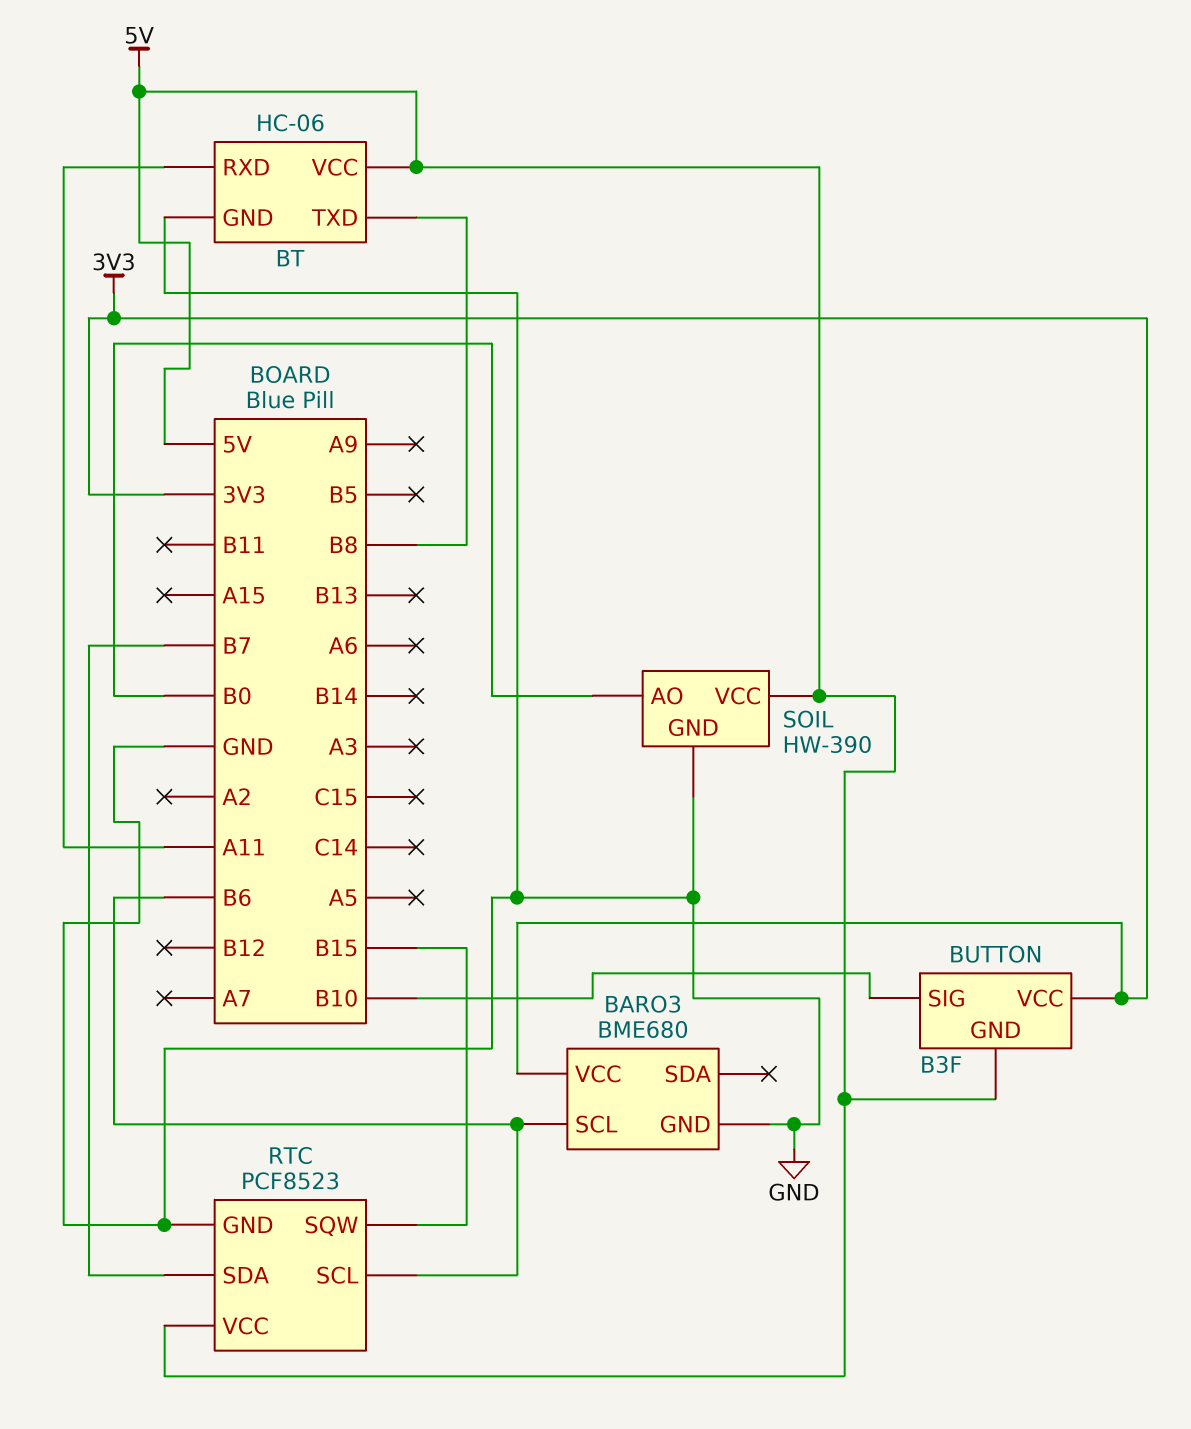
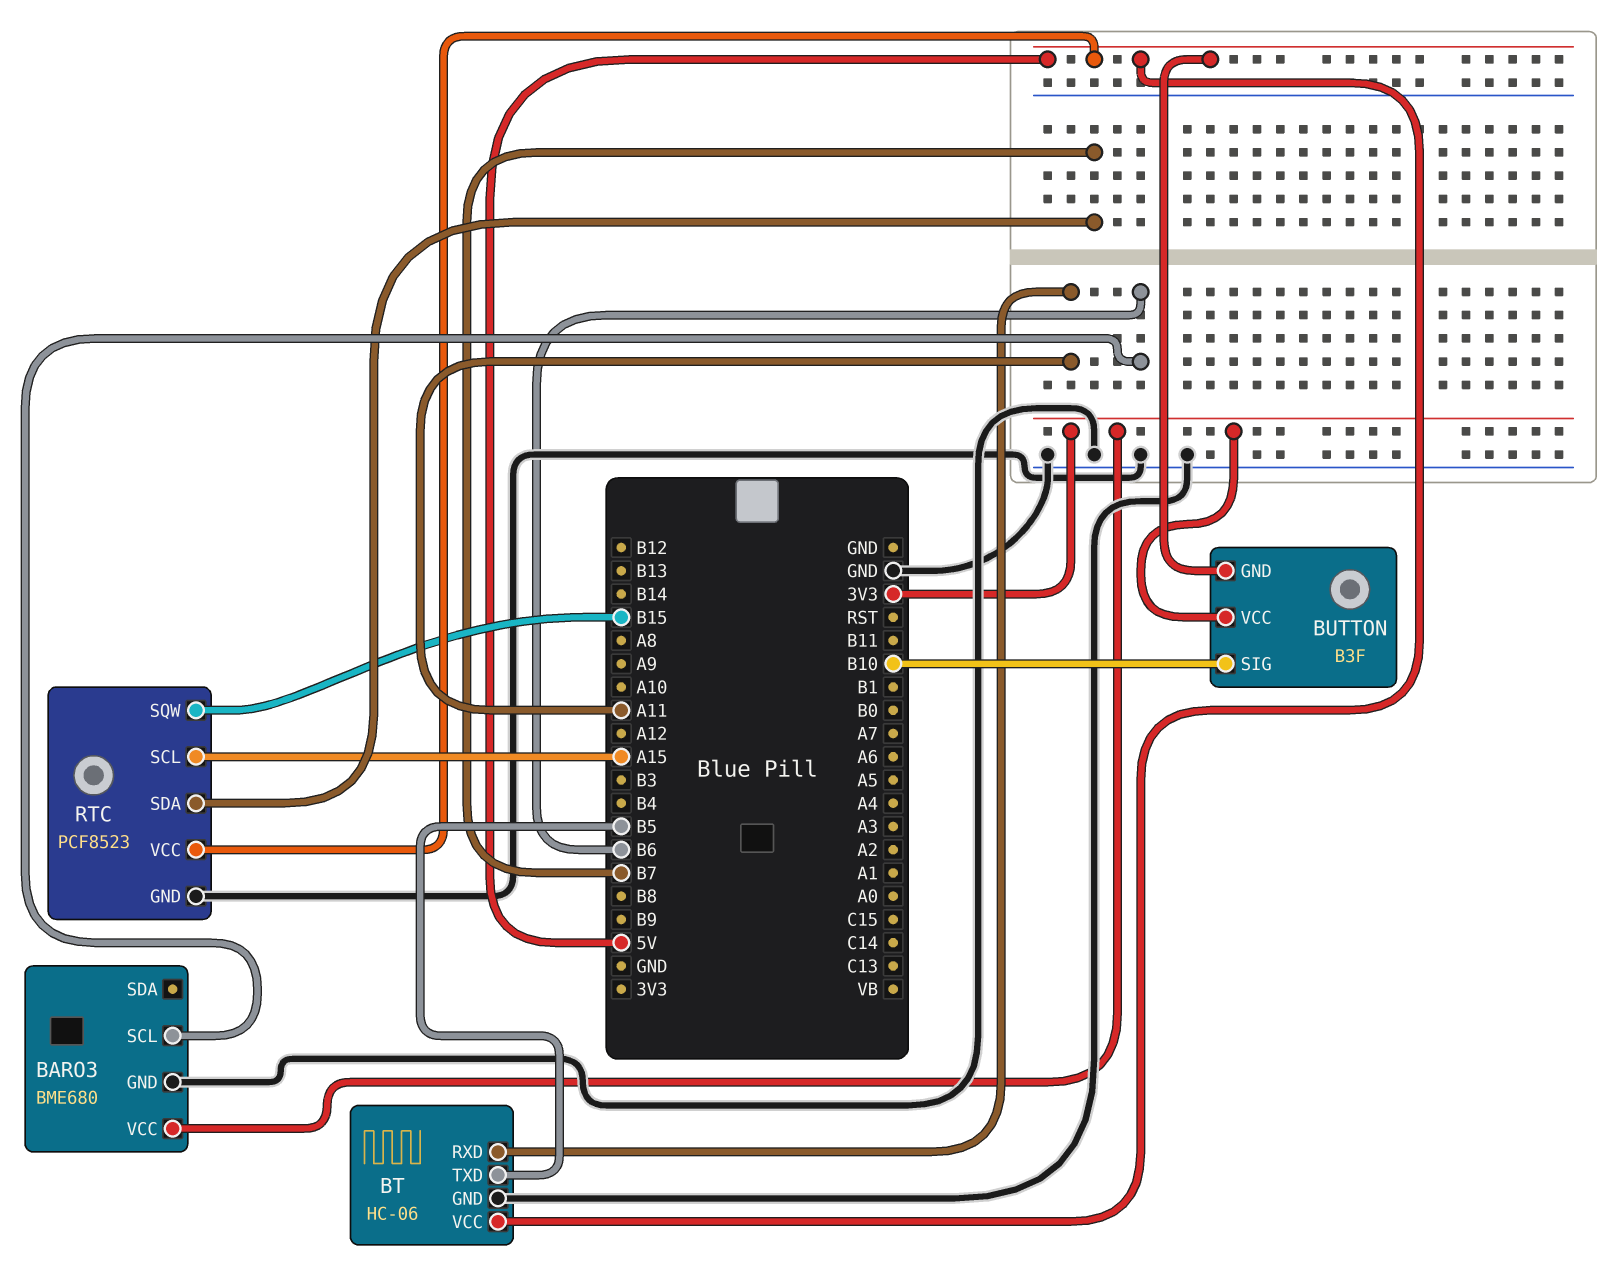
BT pin TXD: B8 -> B5
RTC pin SCL: B6 -> A15
SOIL: HW-390 -> none
SOIL pin AO: B0 -> none
SOIL pin GND: GND -> none
SOIL pin VCC: 5V -> none

